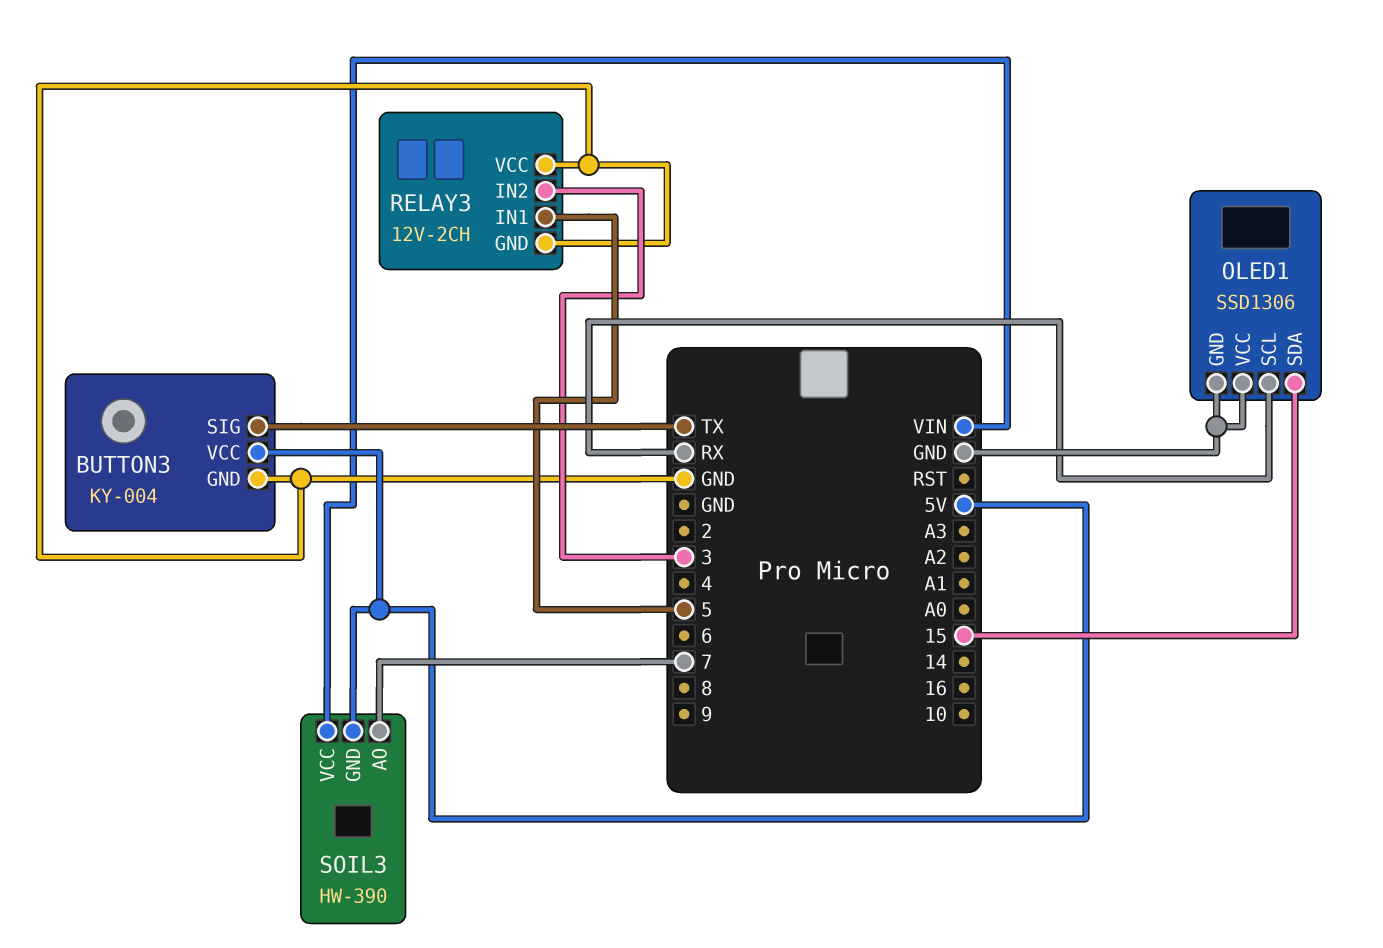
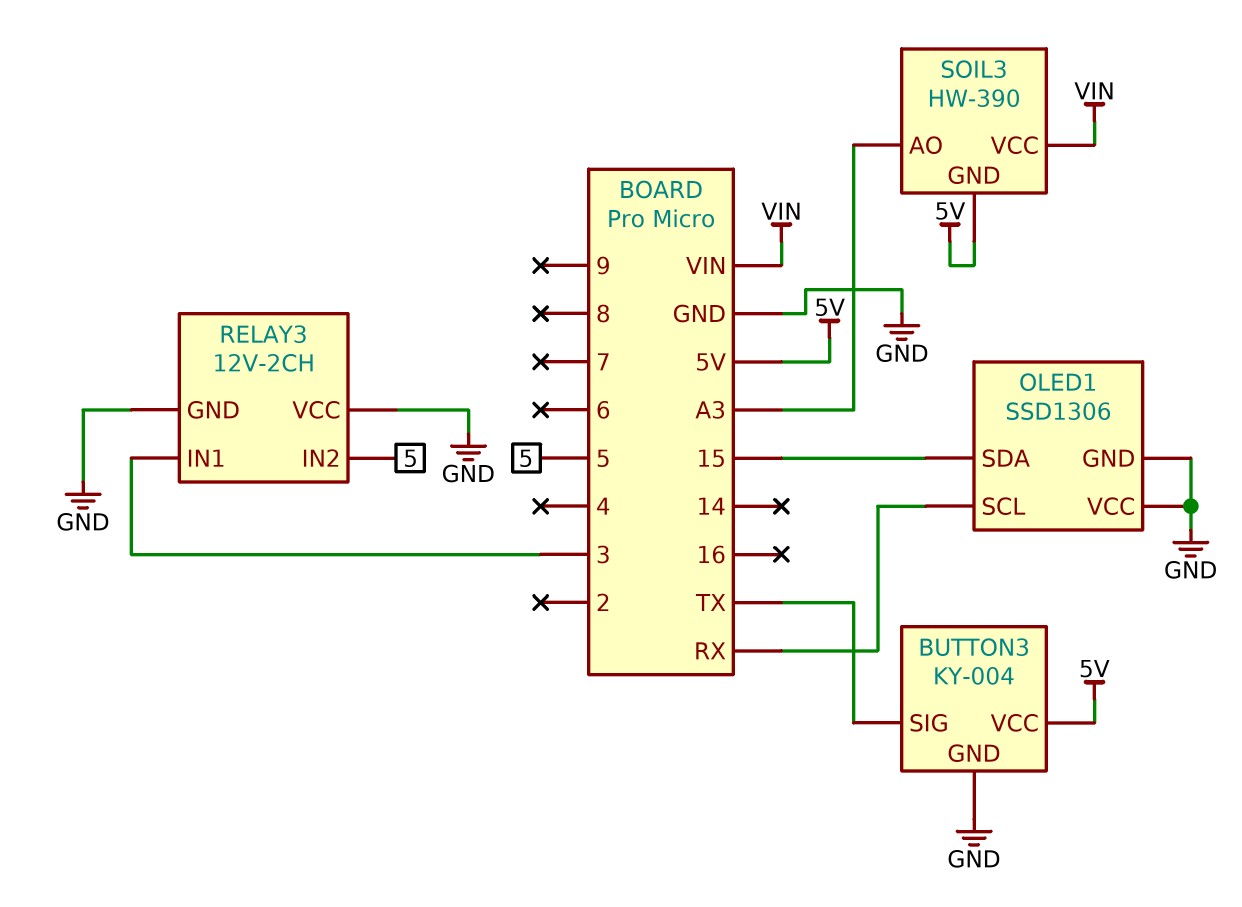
RELAY3 pin IN1: 5 -> 3
RELAY3 pin IN2: 3 -> 5
SOIL3 pin AO: 7 -> A3

